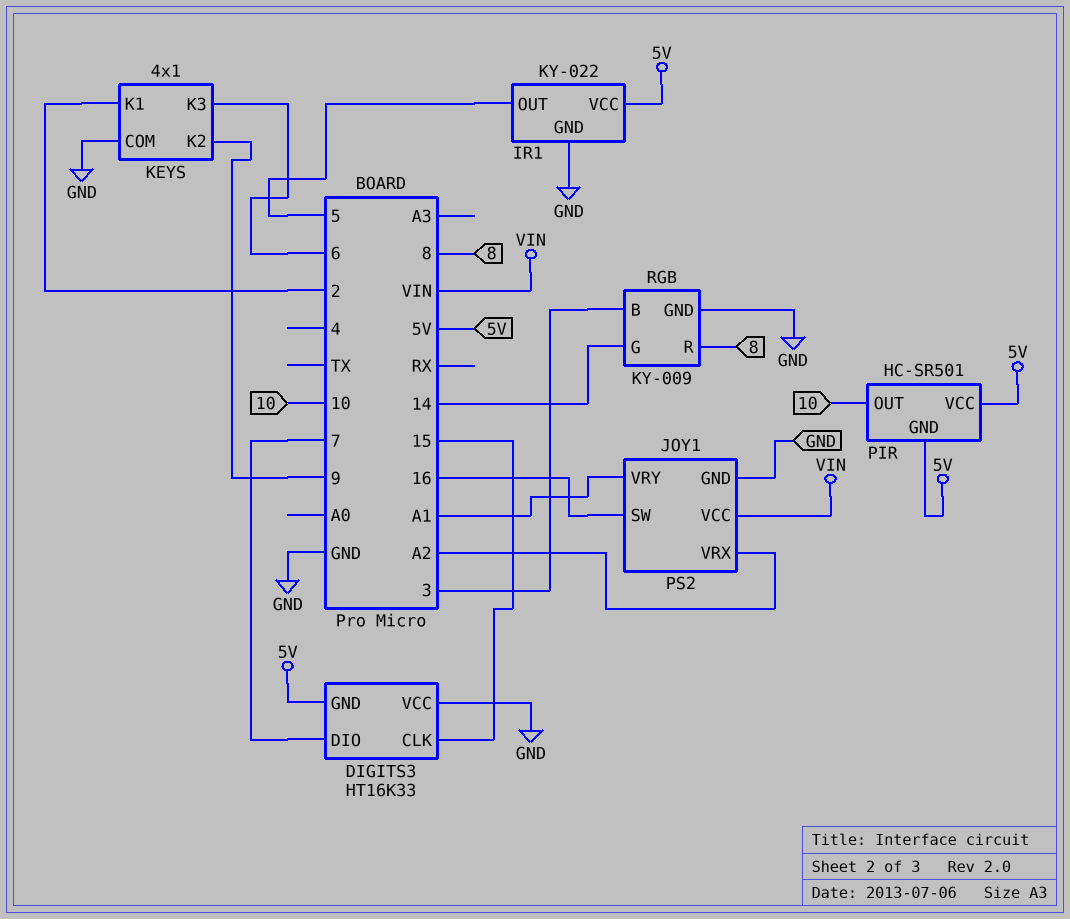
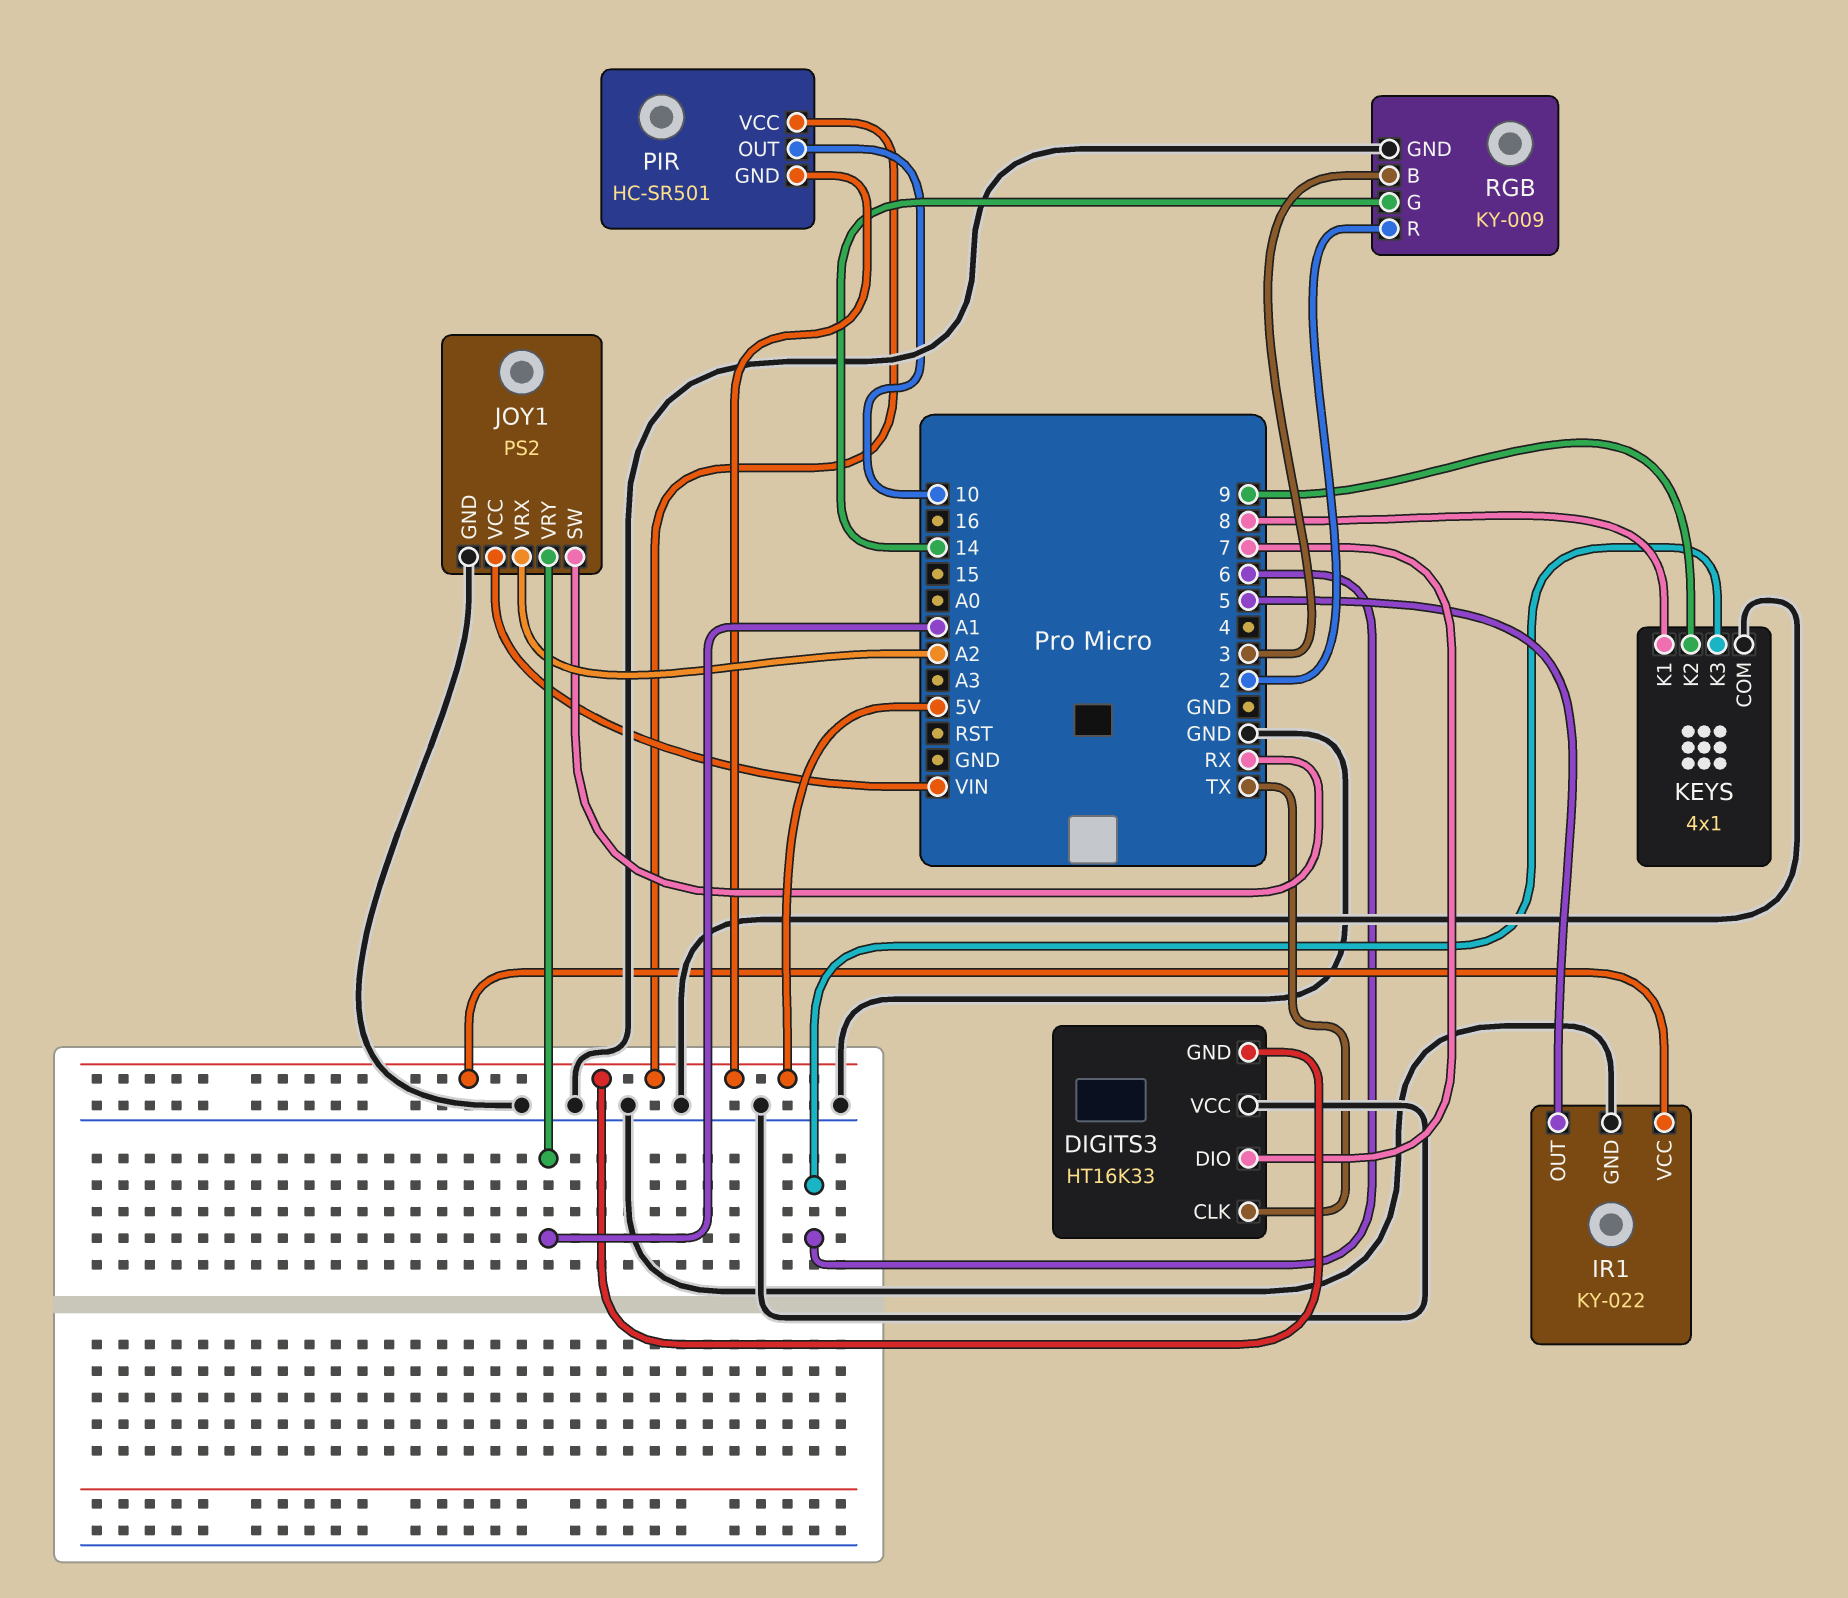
DIGITS3 pin CLK: 15 -> TX
JOY1 pin SW: 16 -> RX
KEYS pin K1: 2 -> 8
RGB pin R: 8 -> 2

